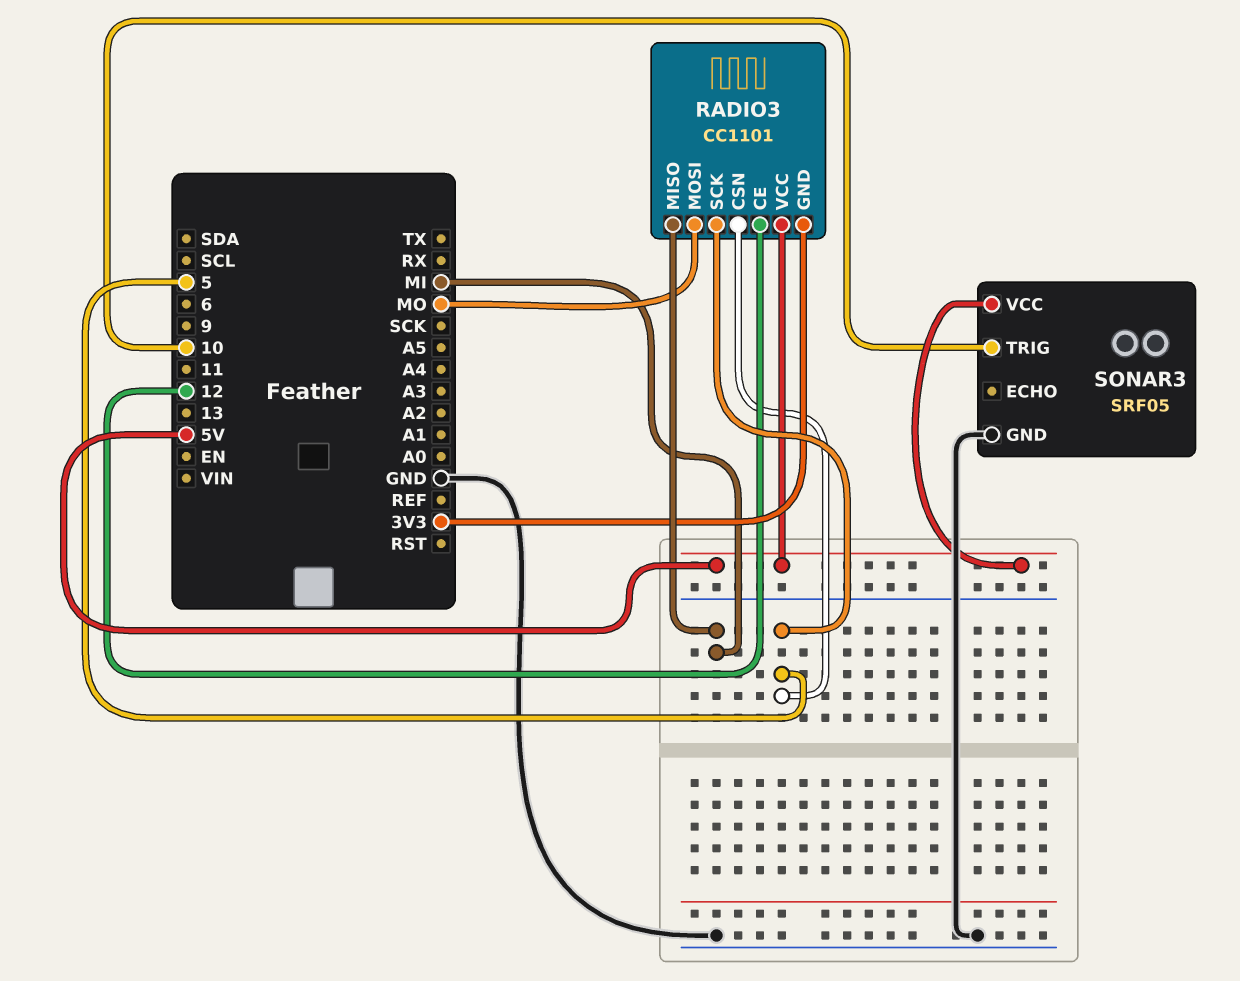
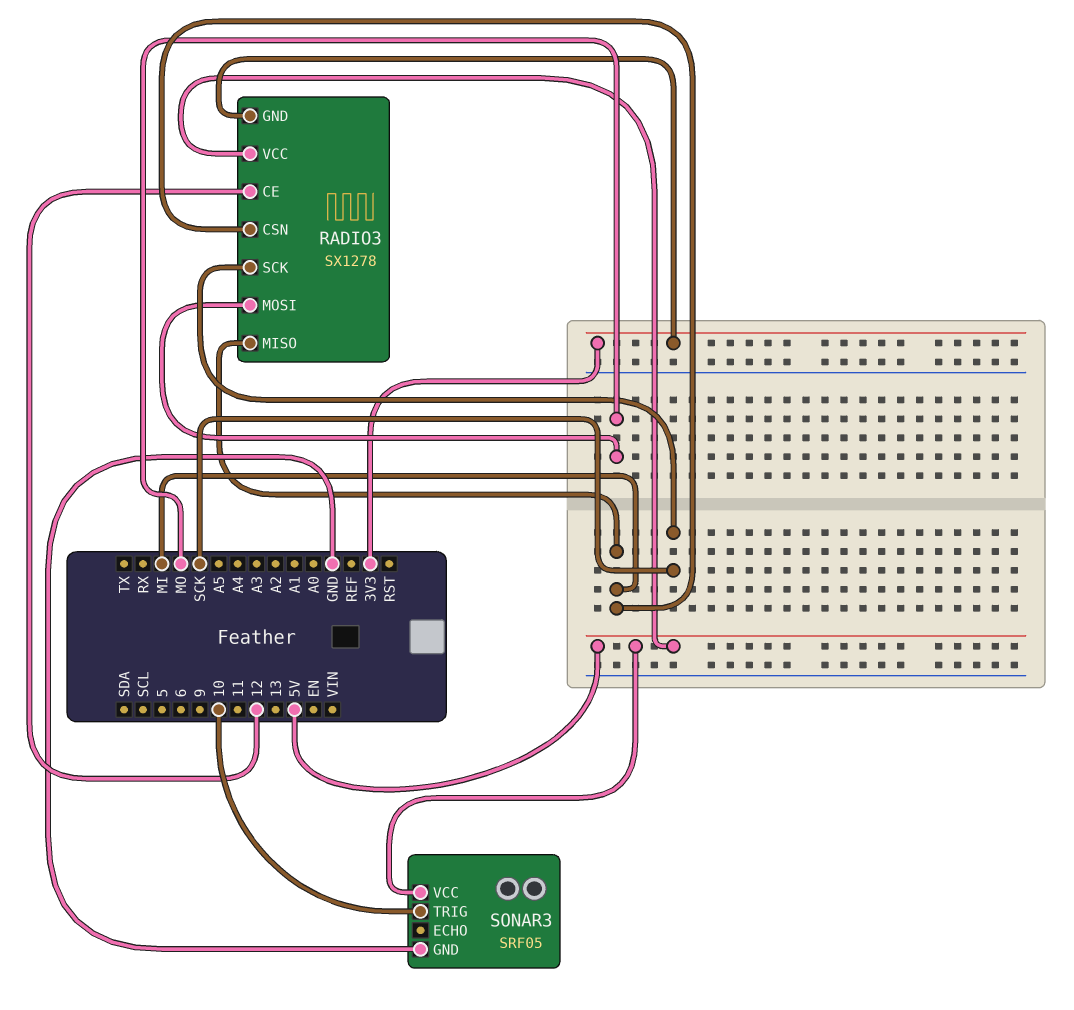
RADIO3: CC1101 -> SX1278
RADIO3 pin CSN: 5 -> MI
RADIO3 pin SCK: 5 -> SCK

